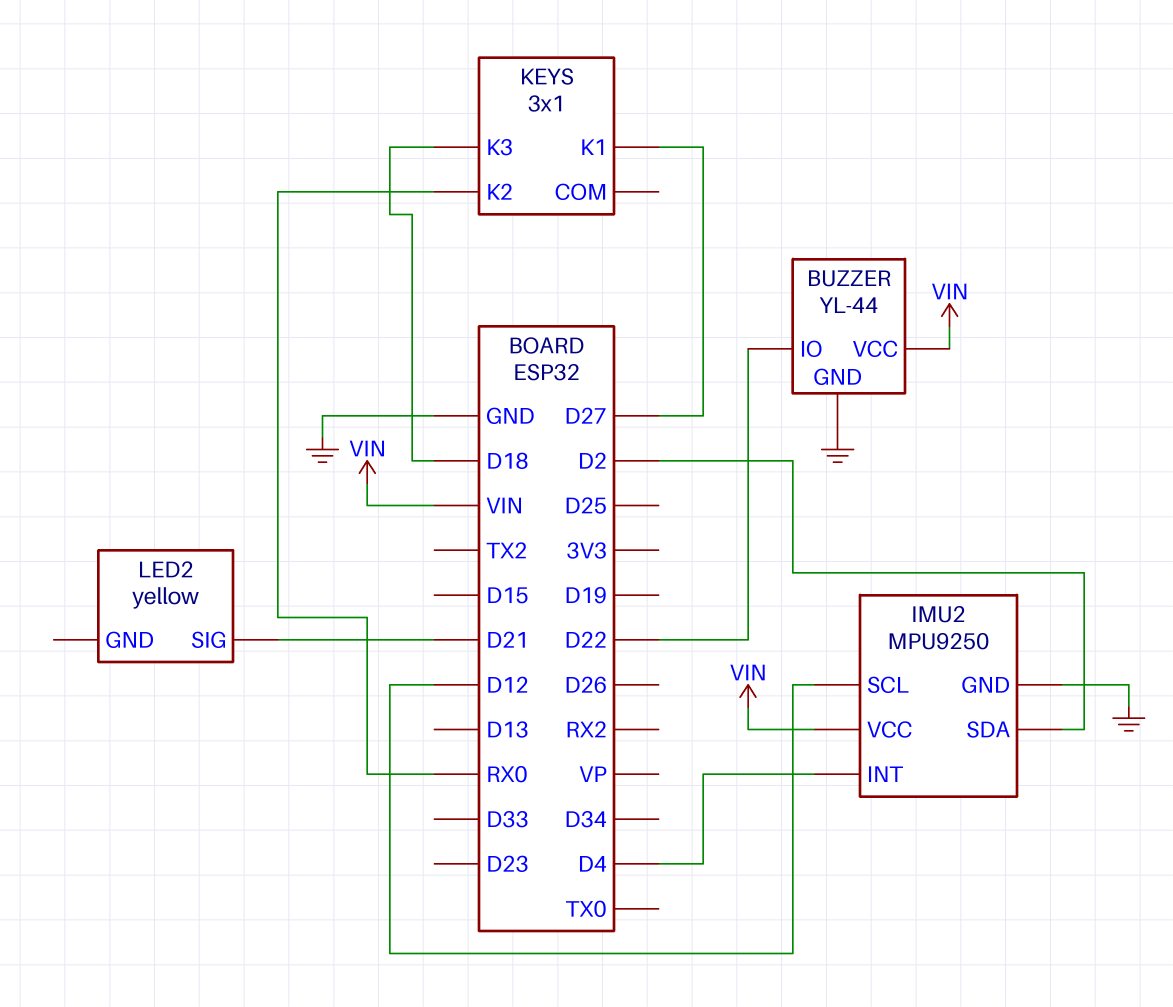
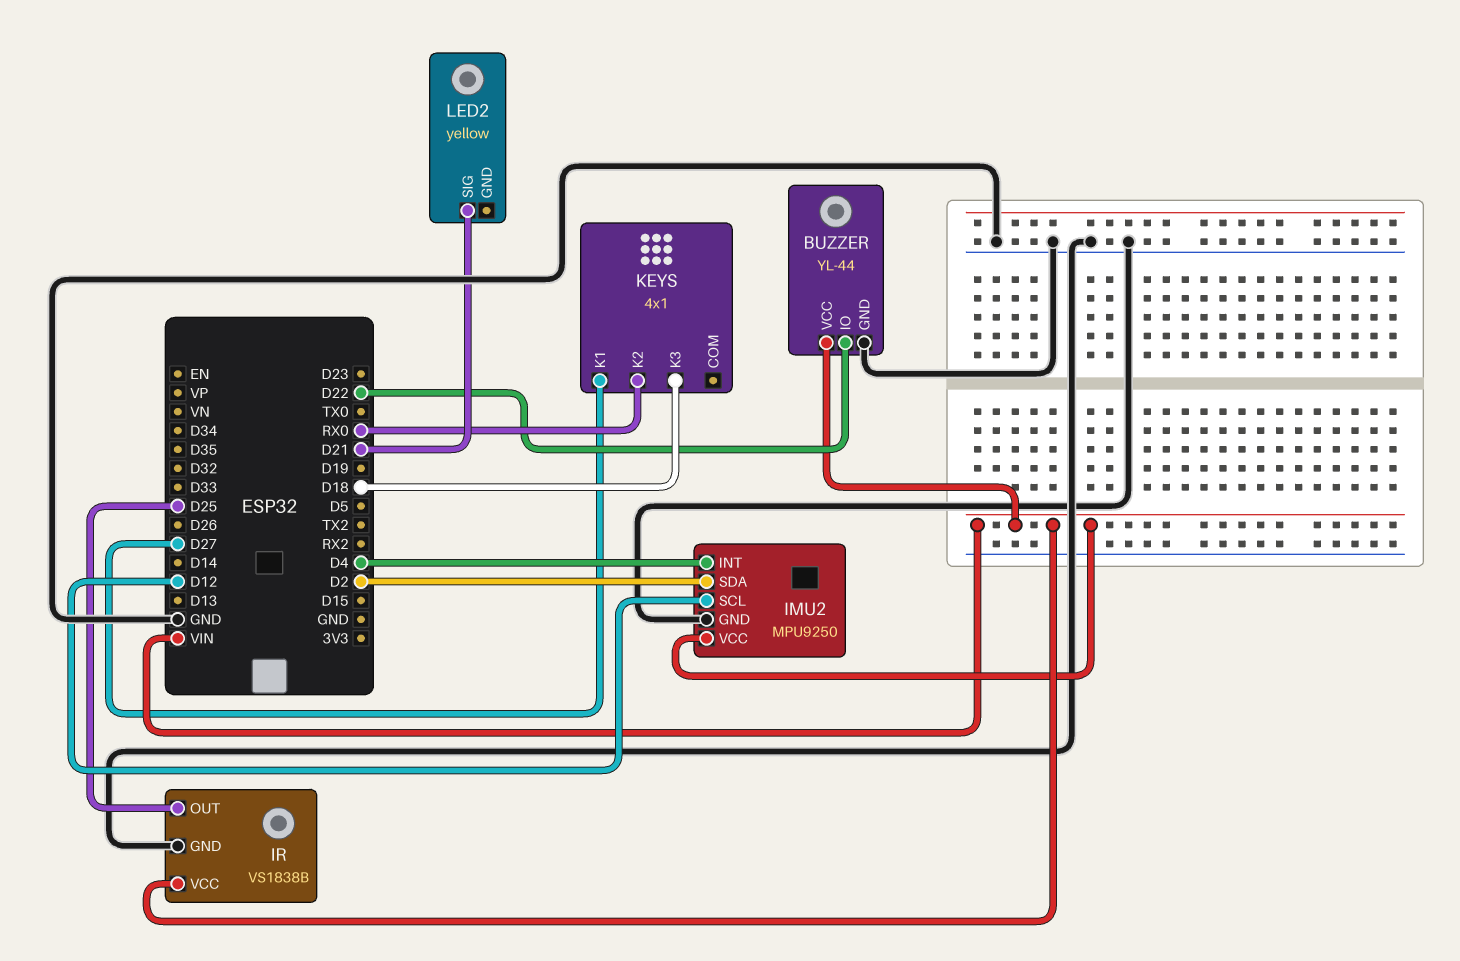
IR: none -> VS1838B
IR pin GND: none -> GND
IR pin OUT: none -> D25
IR pin VCC: none -> VIN
KEYS: 3x1 -> 4x1

